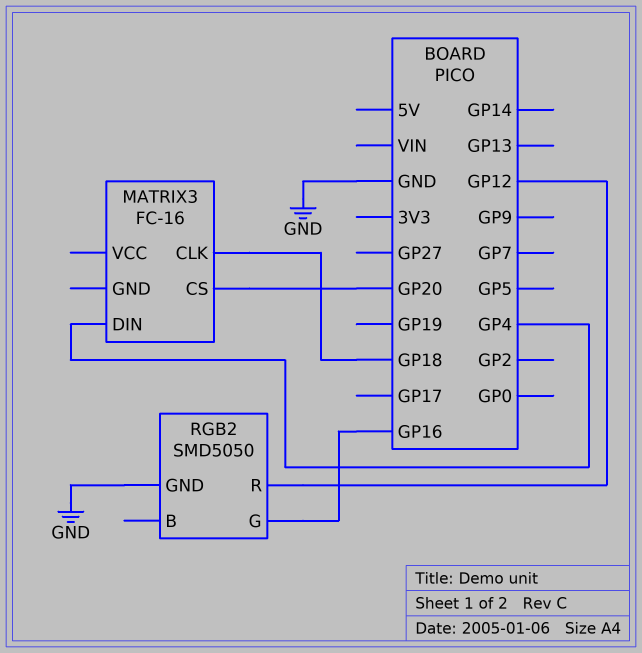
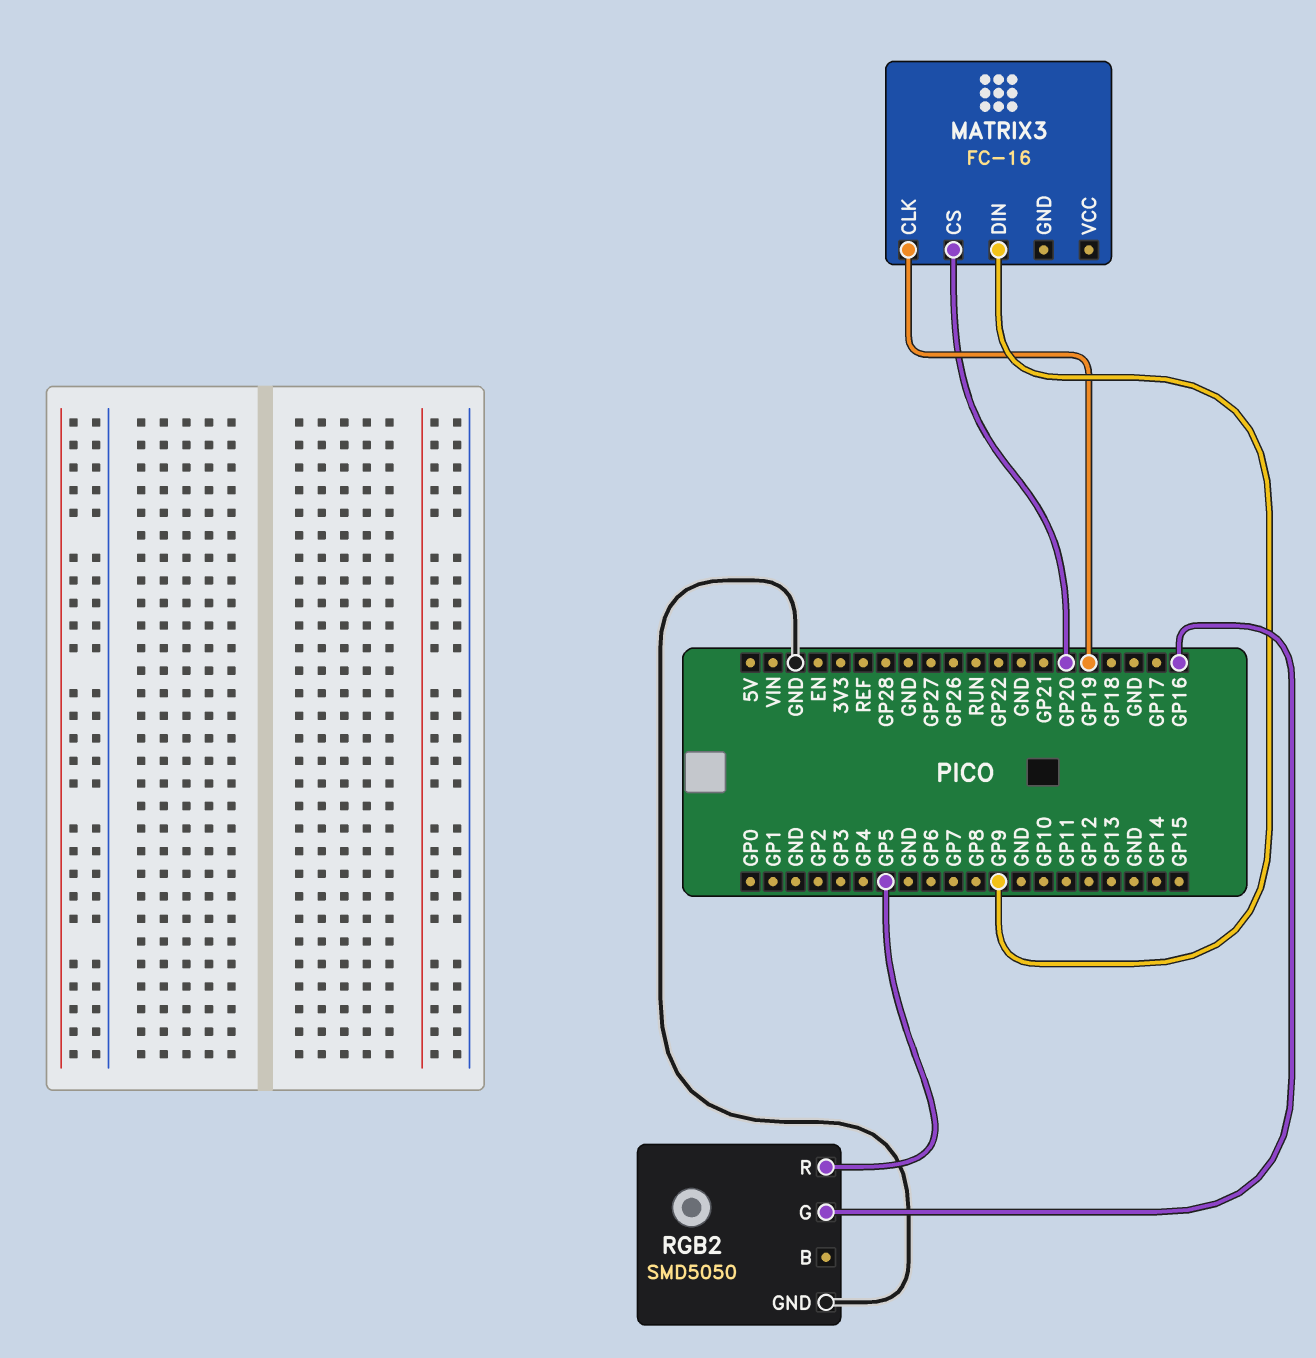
MATRIX3 pin CLK: GP18 -> GP19
MATRIX3 pin DIN: GP4 -> GP9
RGB2 pin R: GP12 -> GP5

